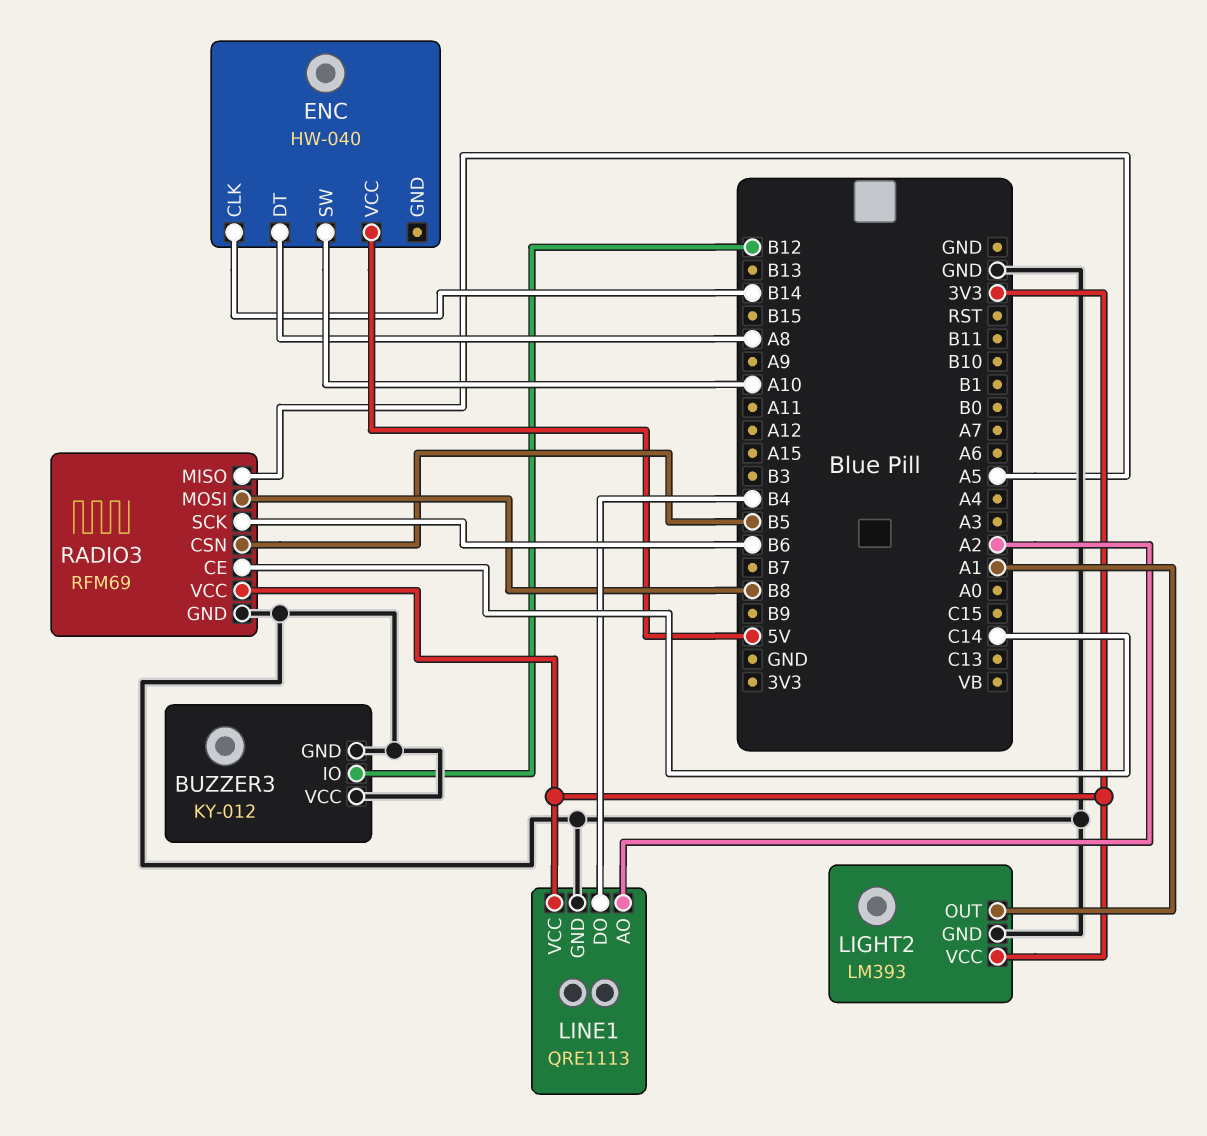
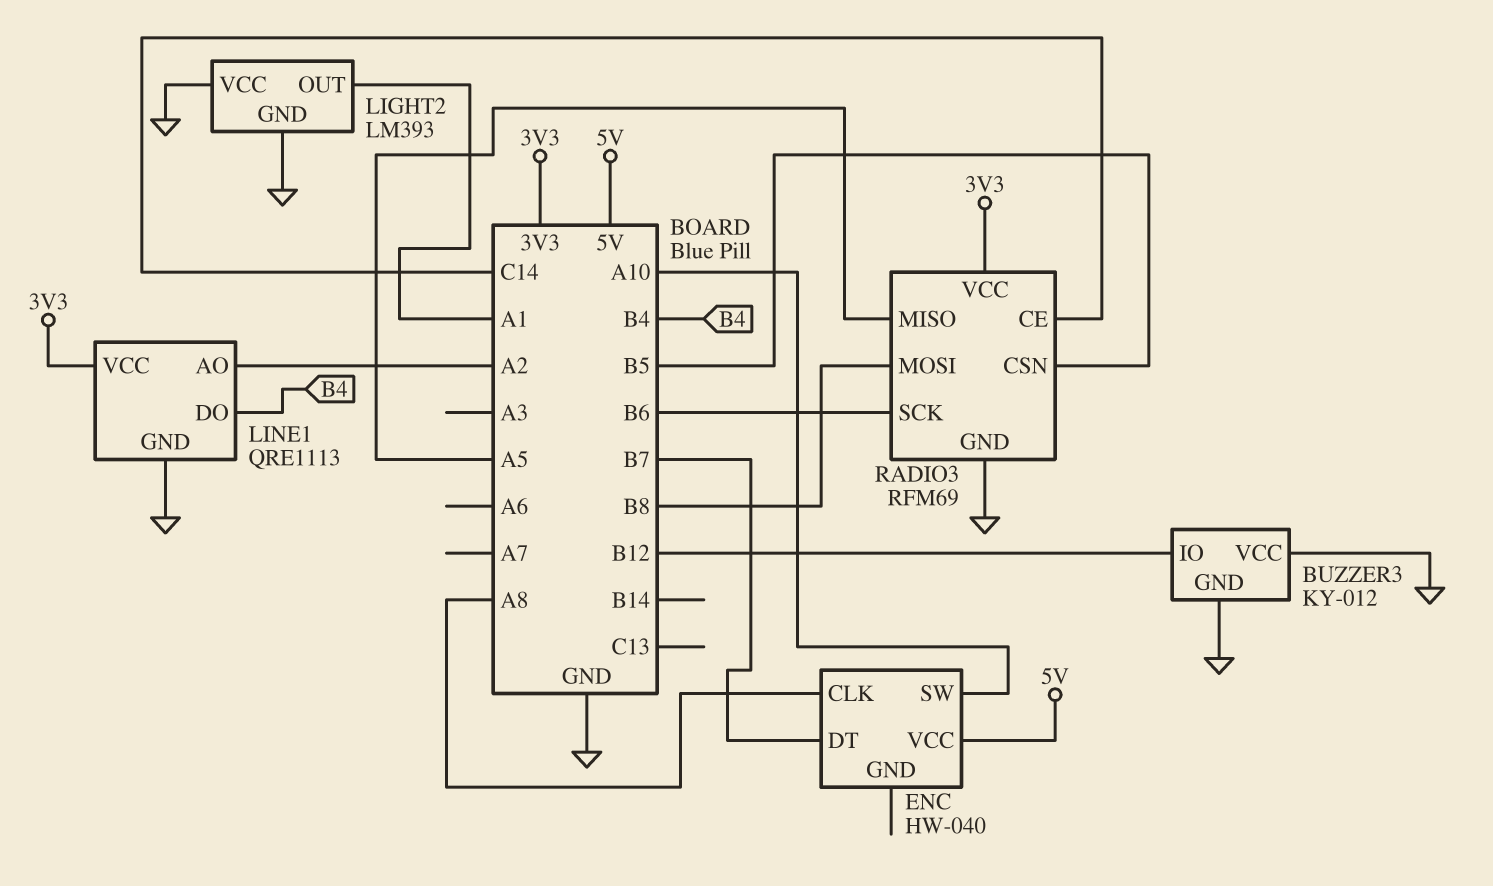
ENC pin CLK: B14 -> A8
ENC pin DT: A8 -> B7
LIGHT2 pin VCC: 3V3 -> GND

